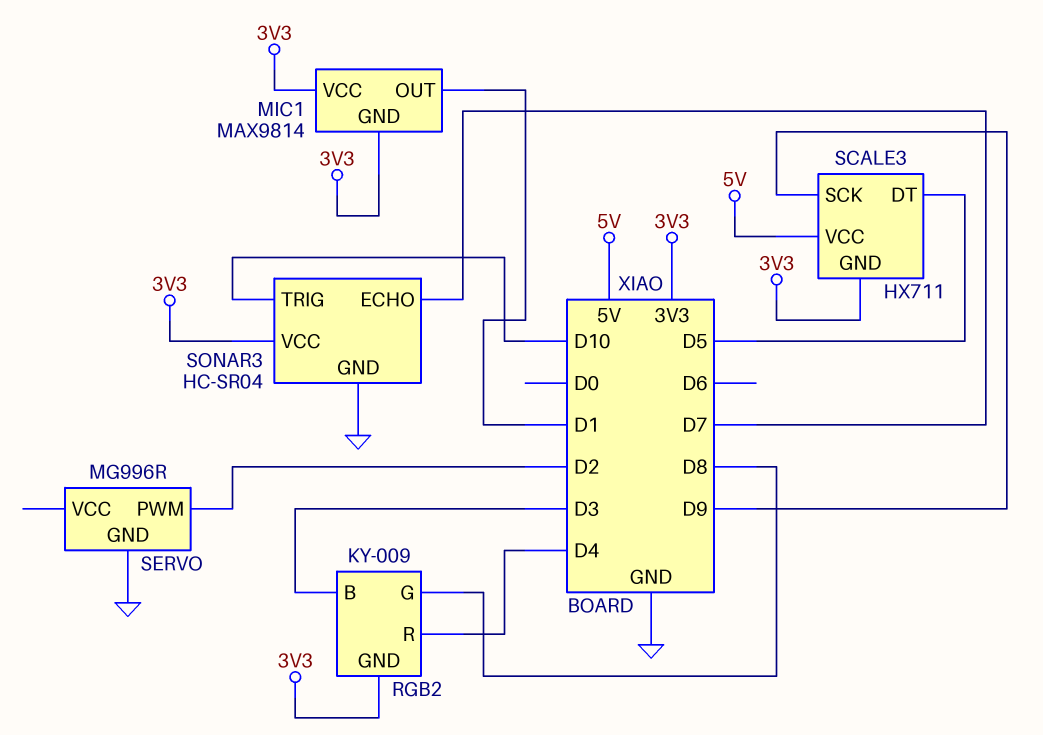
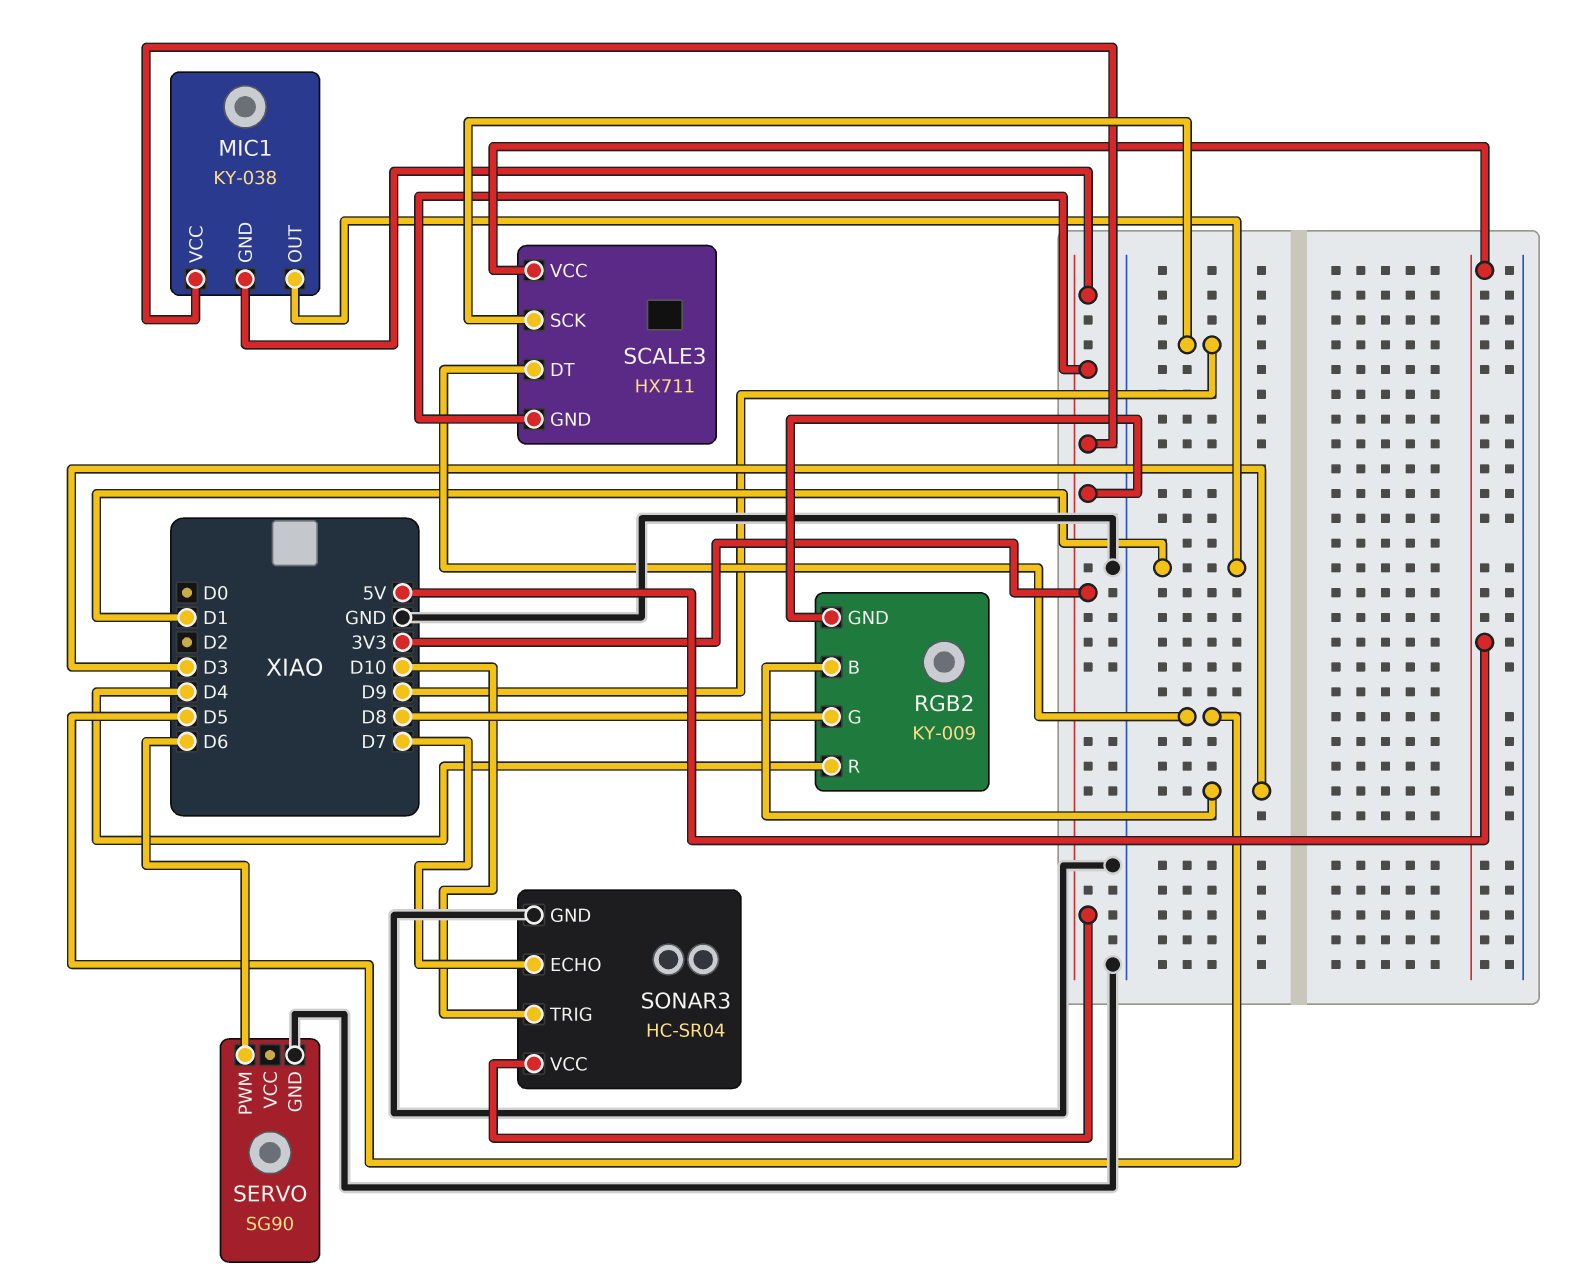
MIC1: MAX9814 -> KY-038
SERVO: MG996R -> SG90
SERVO pin PWM: D2 -> D6

